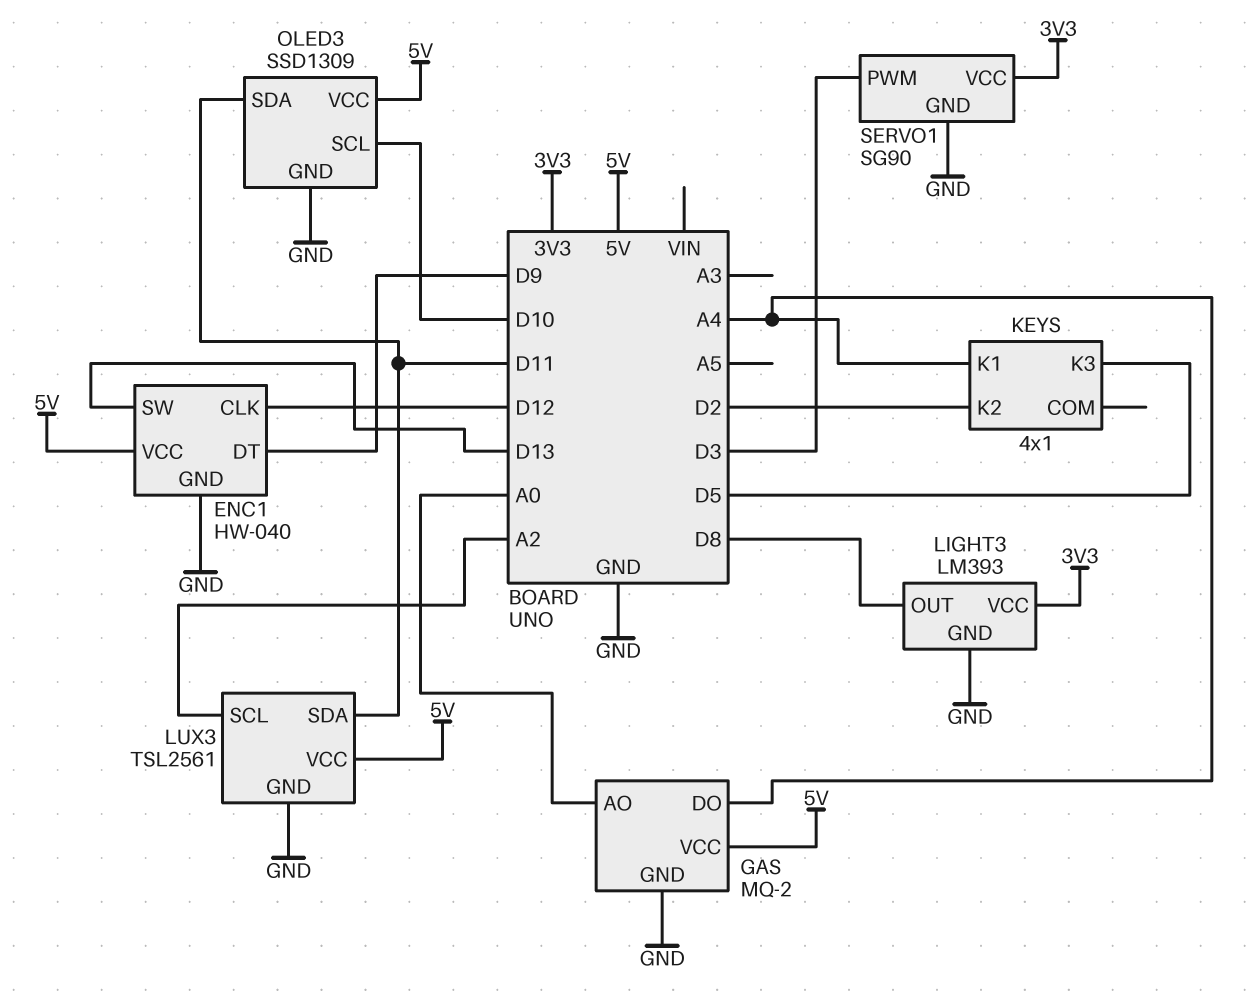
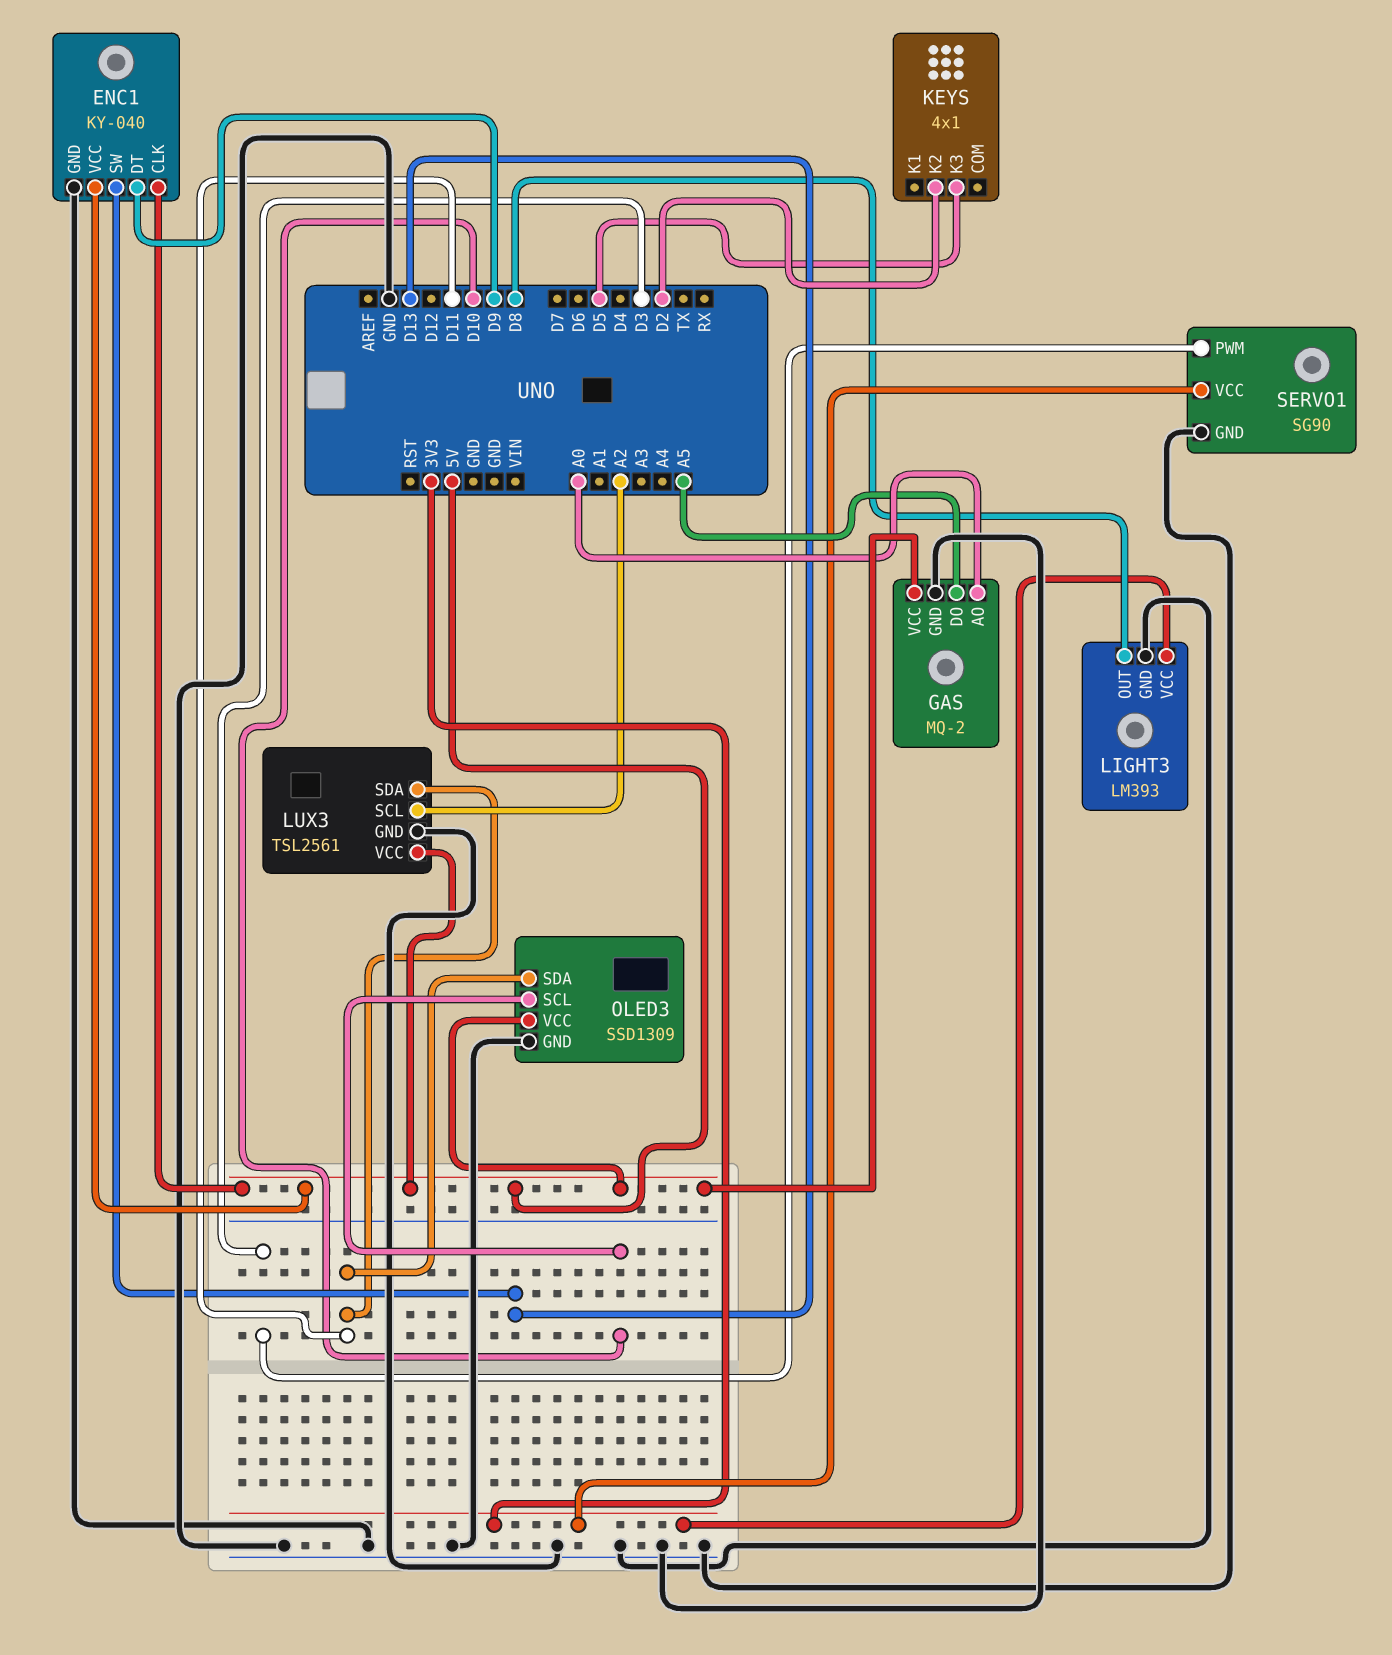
ENC1: HW-040 -> KY-040
ENC1 pin CLK: D12 -> 5V
GAS pin DO: A4 -> A5
KEYS pin K1: A4 -> none

